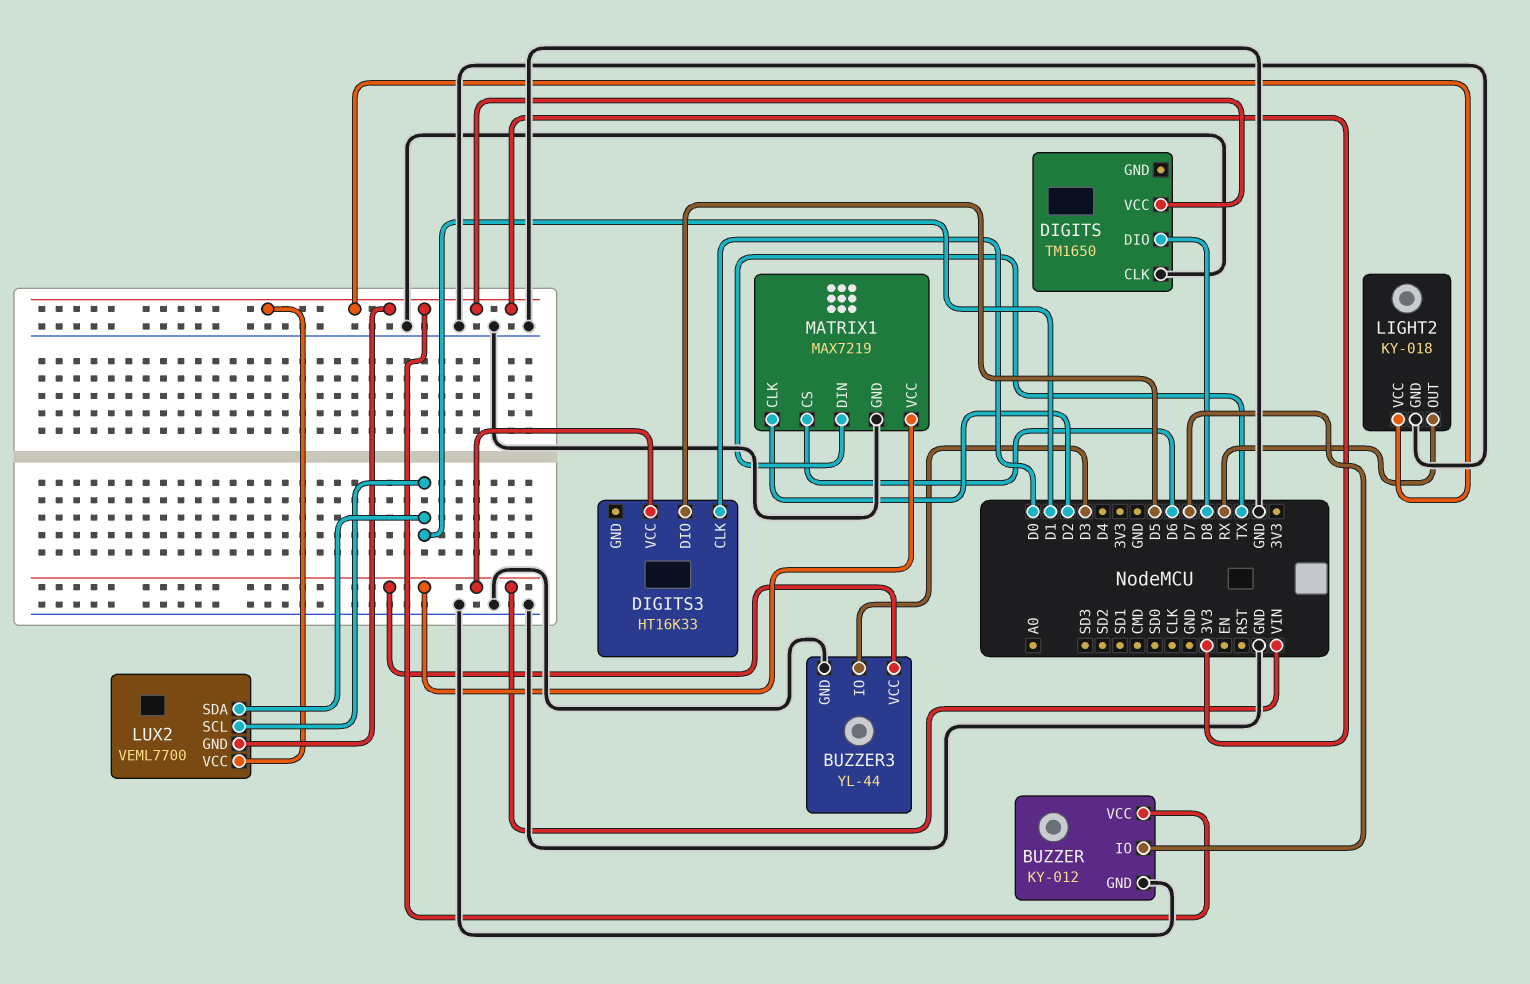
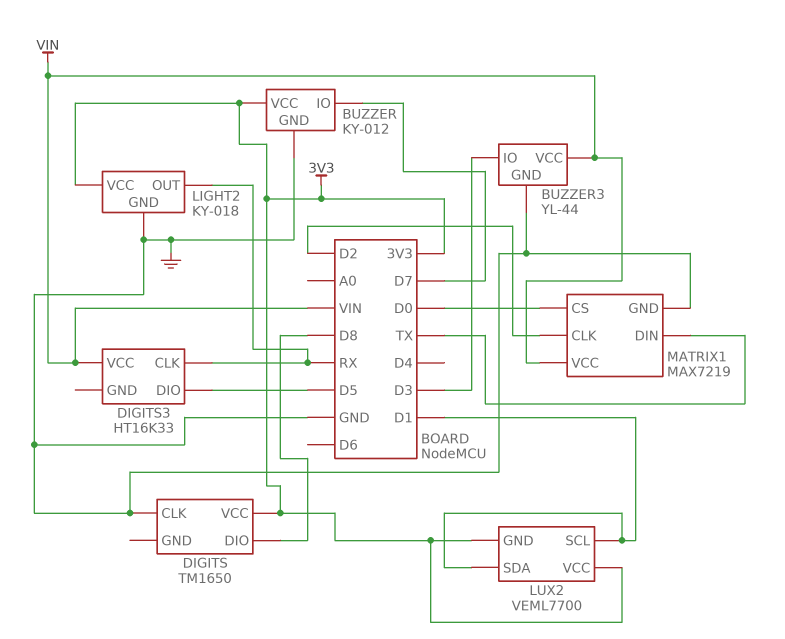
DIGITS3 pin CLK: D0 -> RX
MATRIX1 pin CS: D6 -> D0

